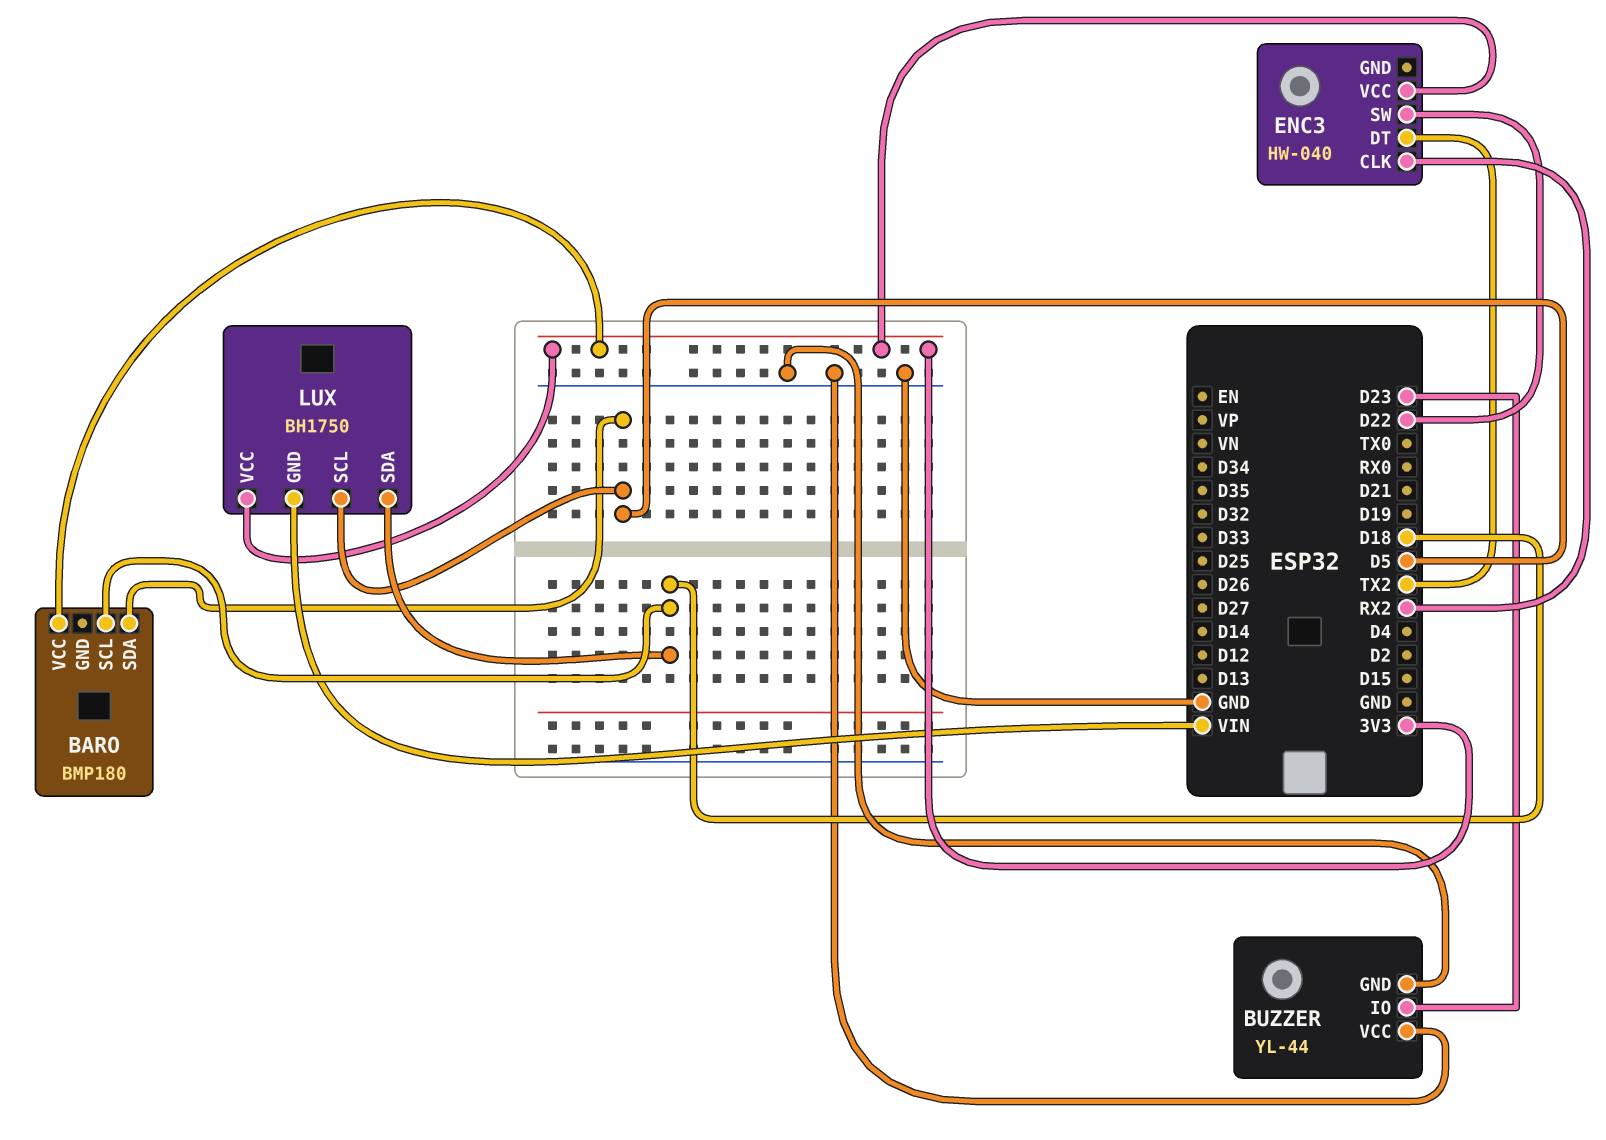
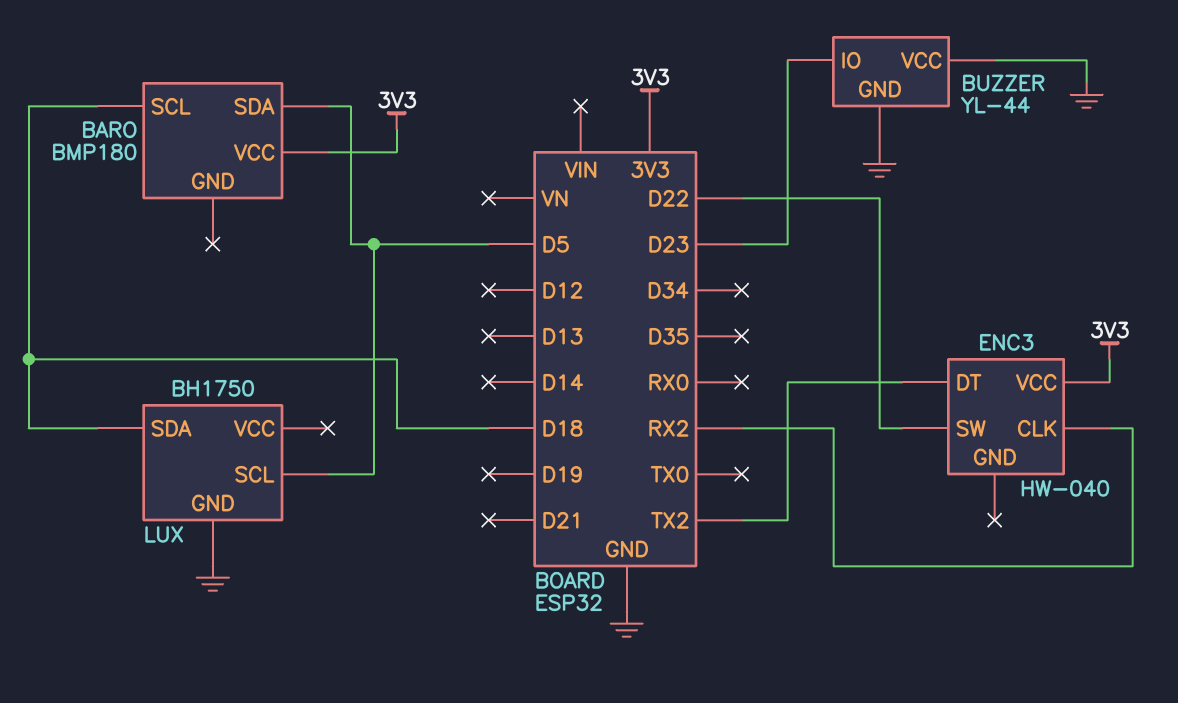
LUX pin GND: VIN -> GND
LUX pin VCC: 3V3 -> none

